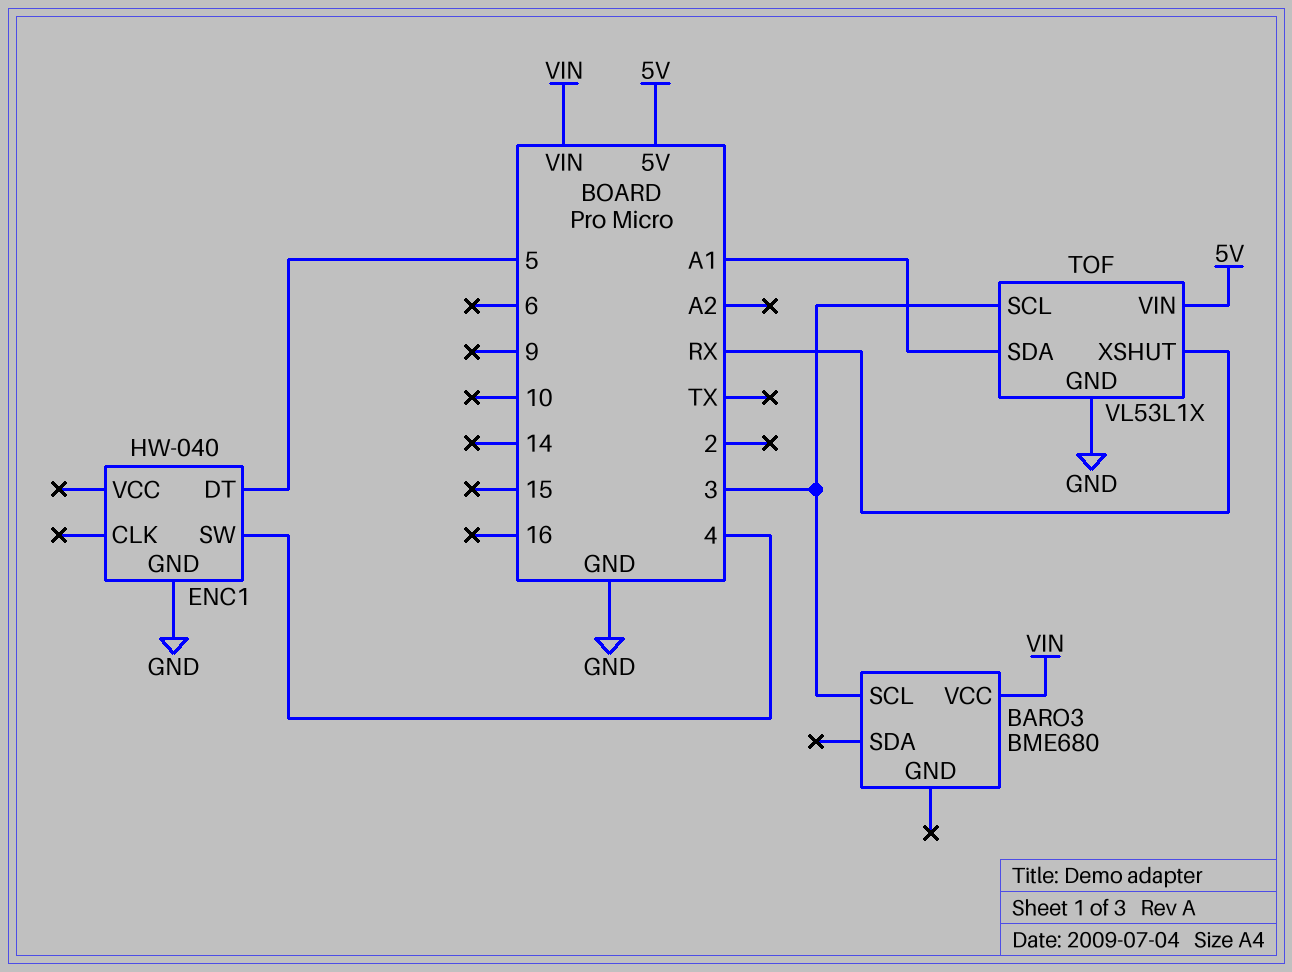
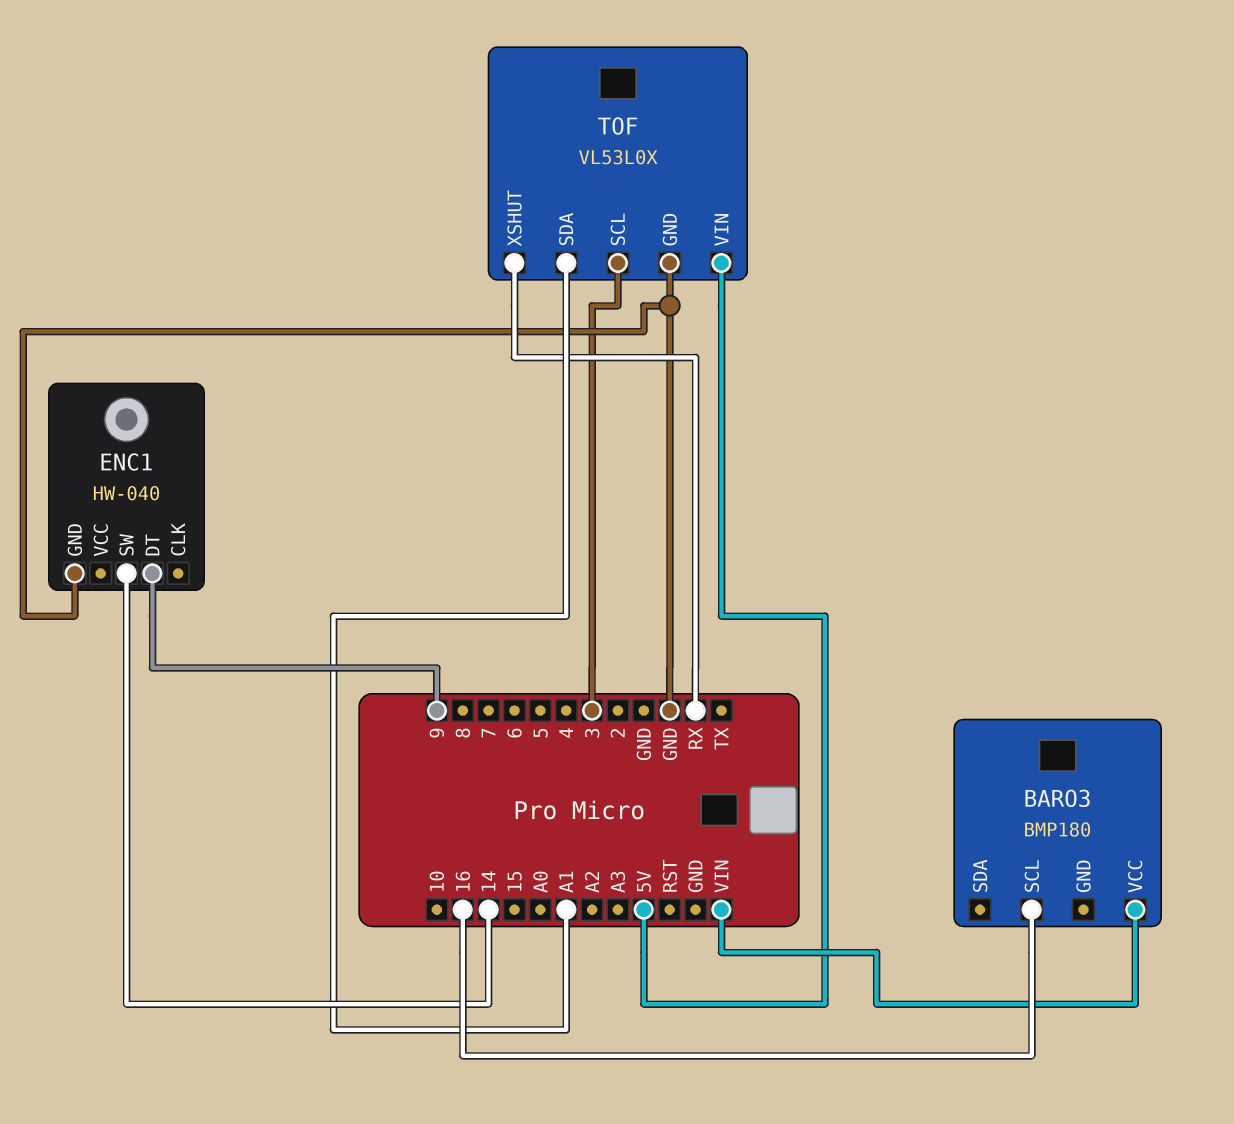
BARO3: BME680 -> BMP180
BARO3 pin SCL: 3 -> 16
ENC1 pin DT: 5 -> 9
ENC1 pin SW: 4 -> 14
TOF: VL53L1X -> VL53L0X

